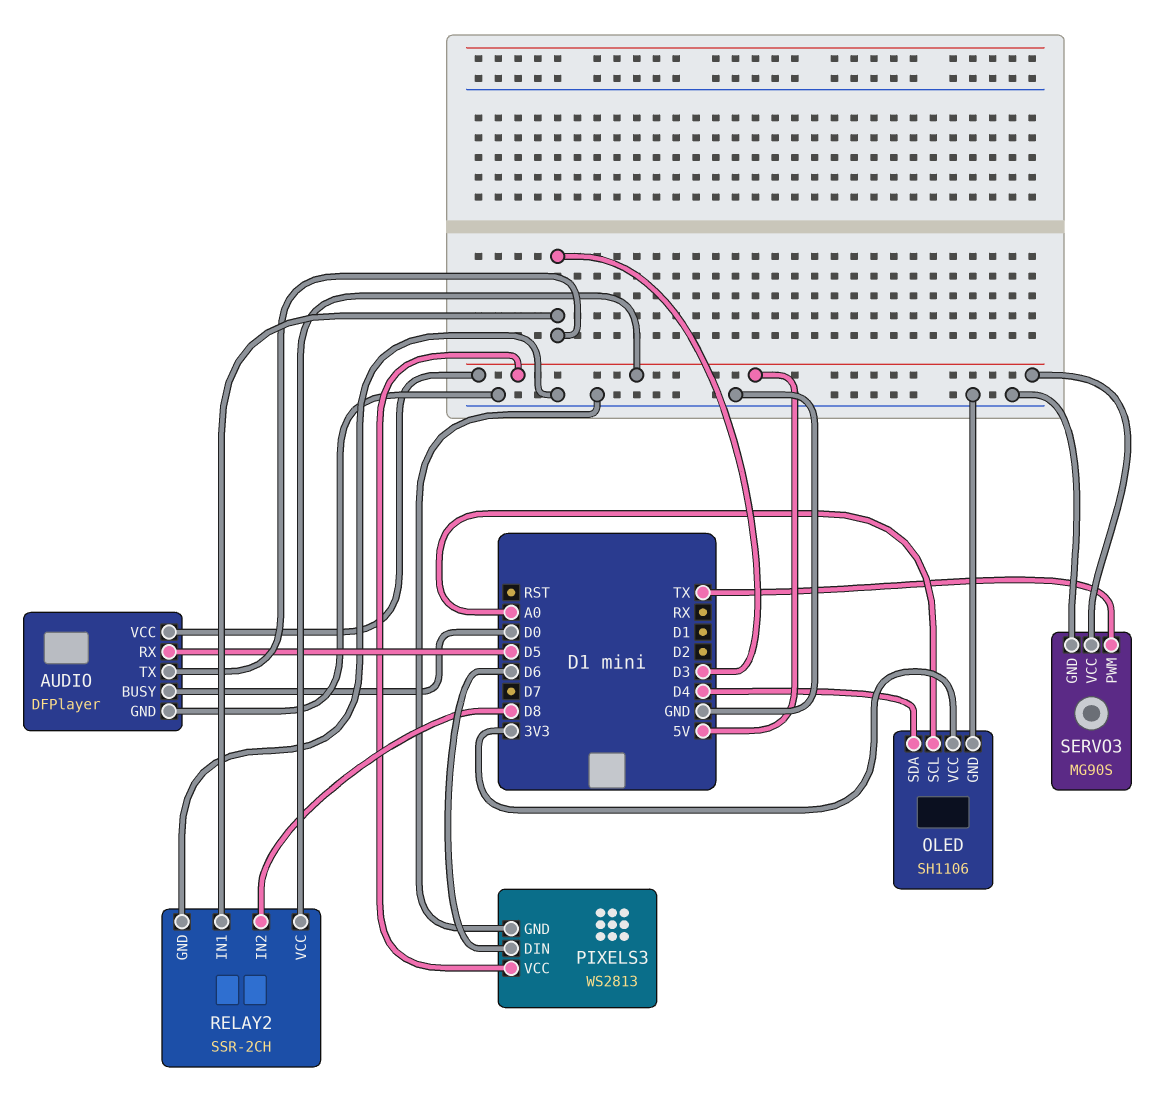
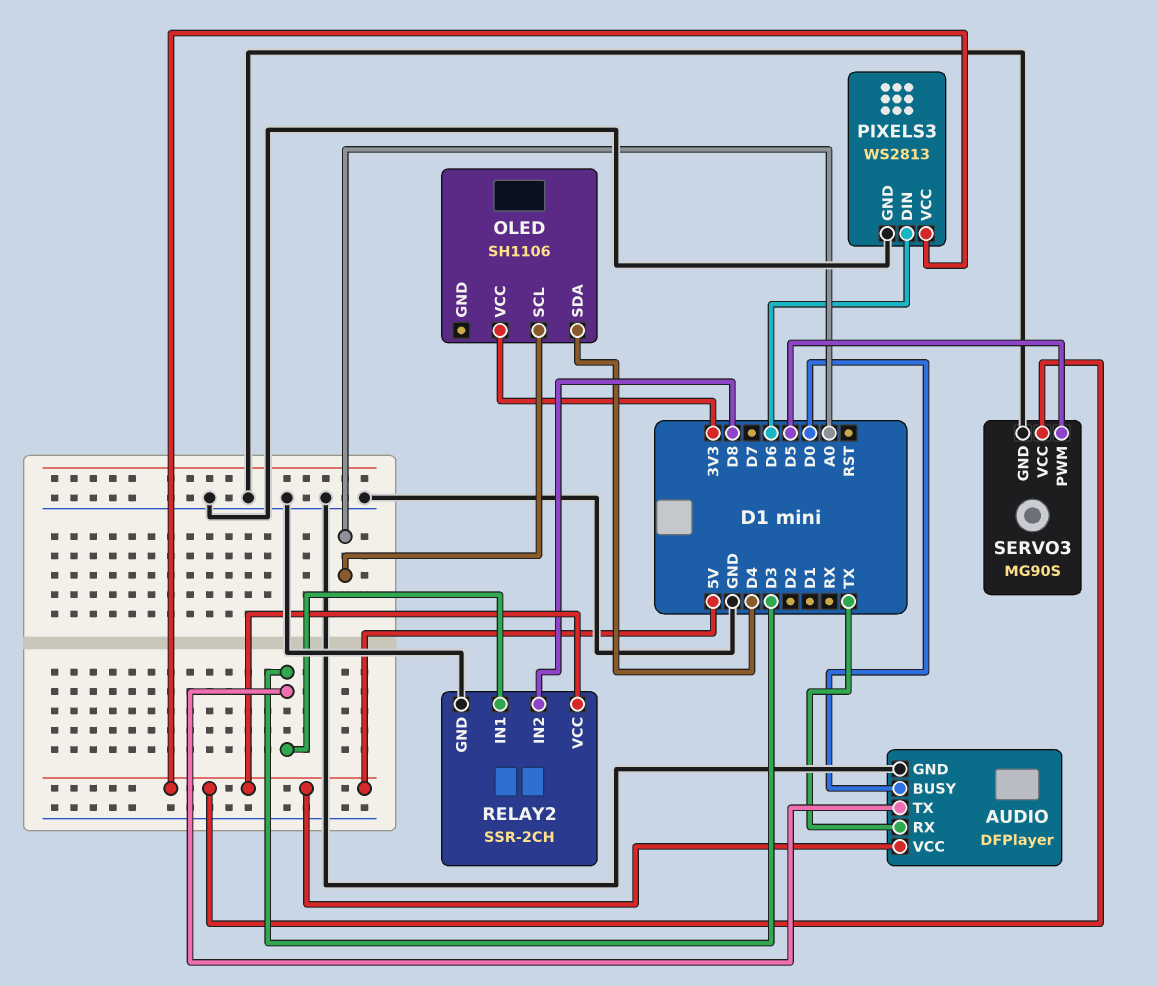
AUDIO pin RX: D5 -> TX
OLED pin GND: GND -> none
SERVO3 pin PWM: TX -> D5

